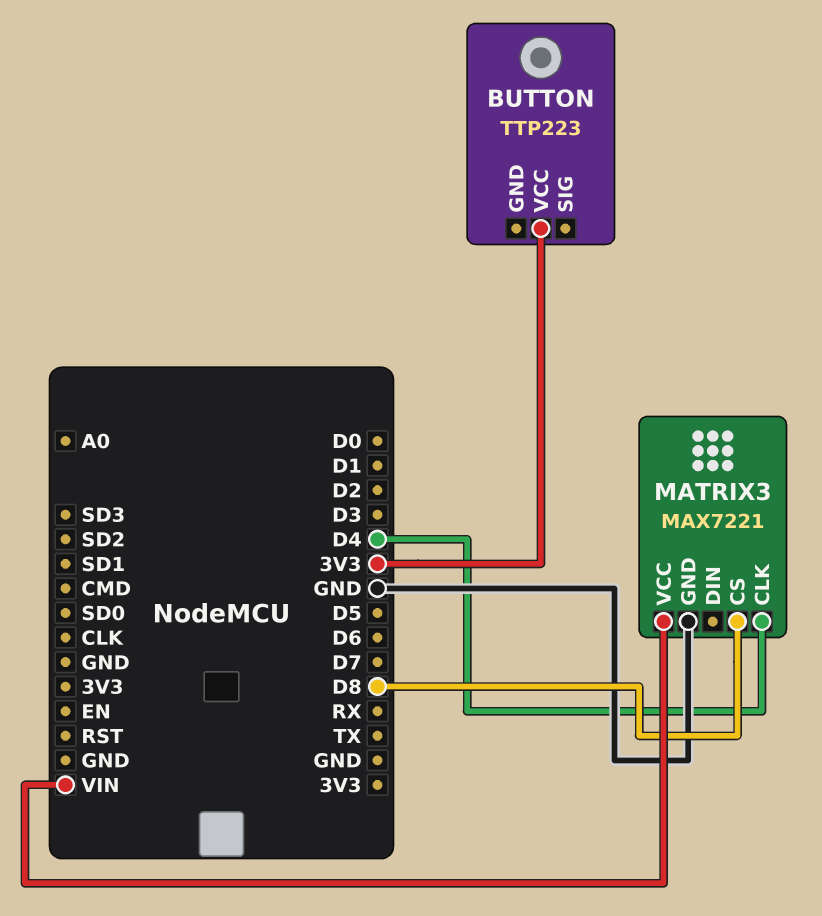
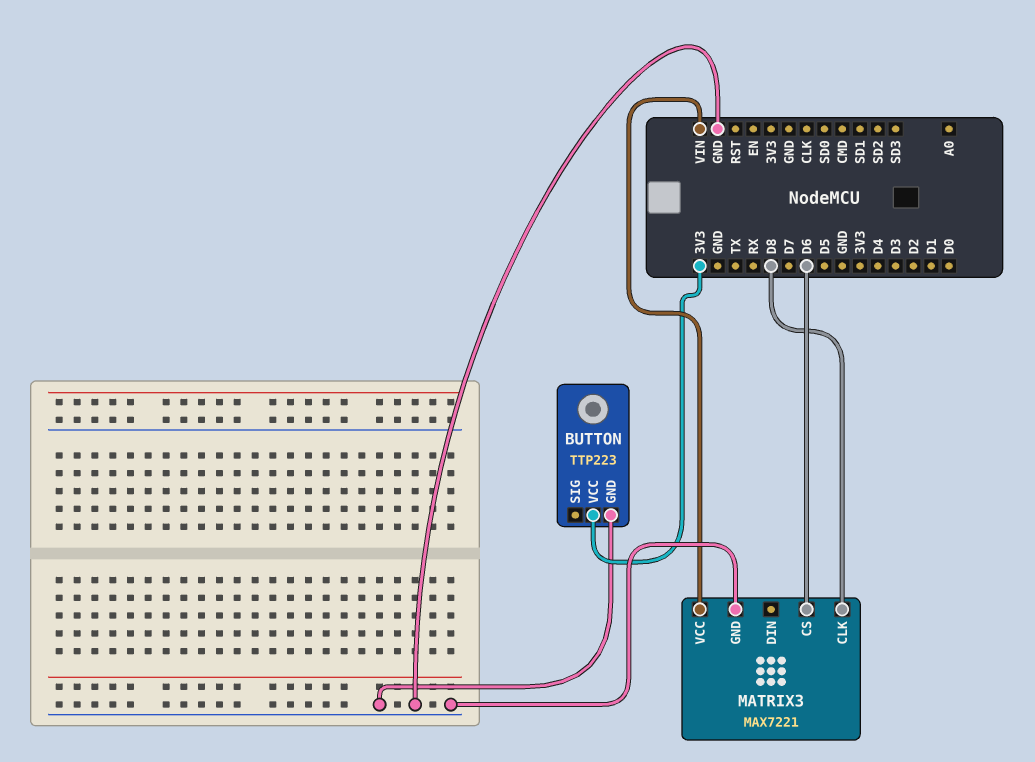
BUTTON pin GND: none -> GND
MATRIX3 pin CLK: D4 -> D8
MATRIX3 pin CS: D8 -> D6

